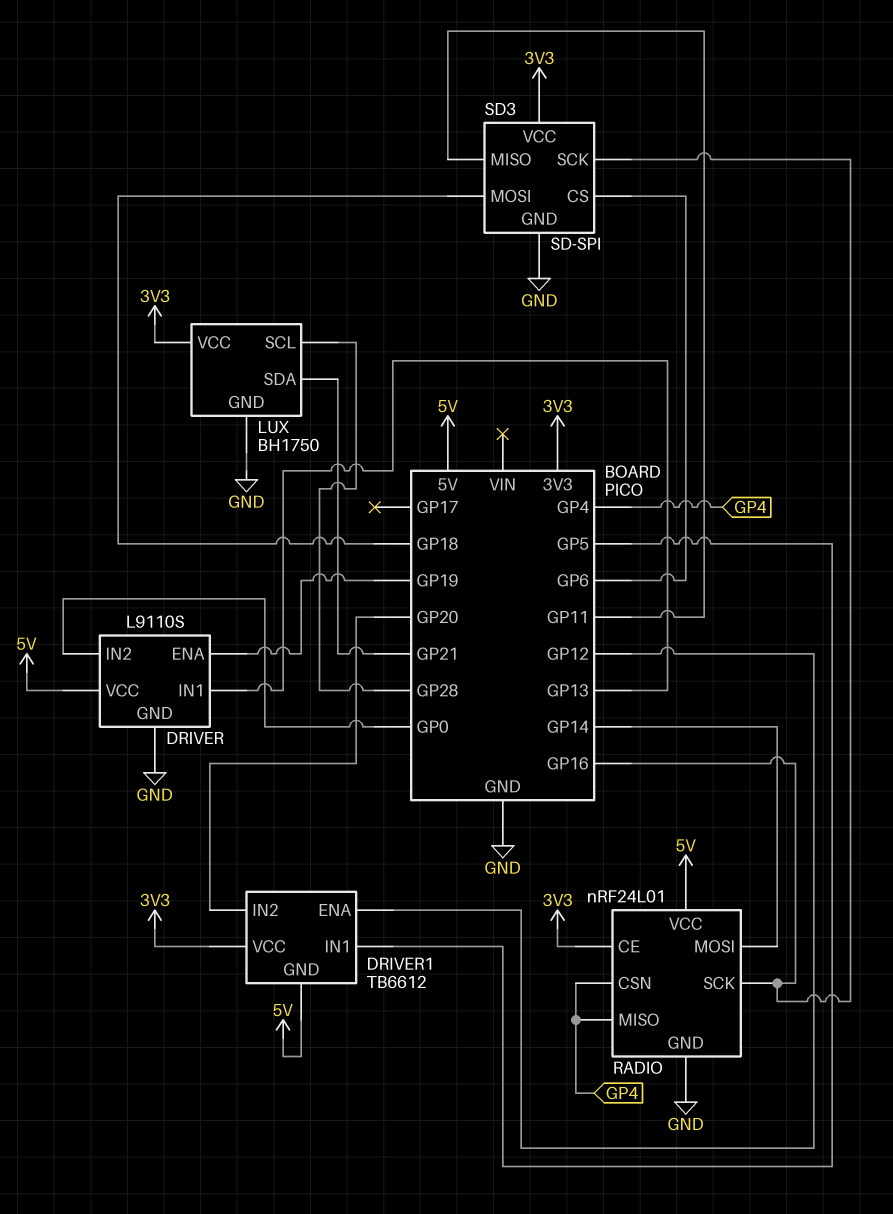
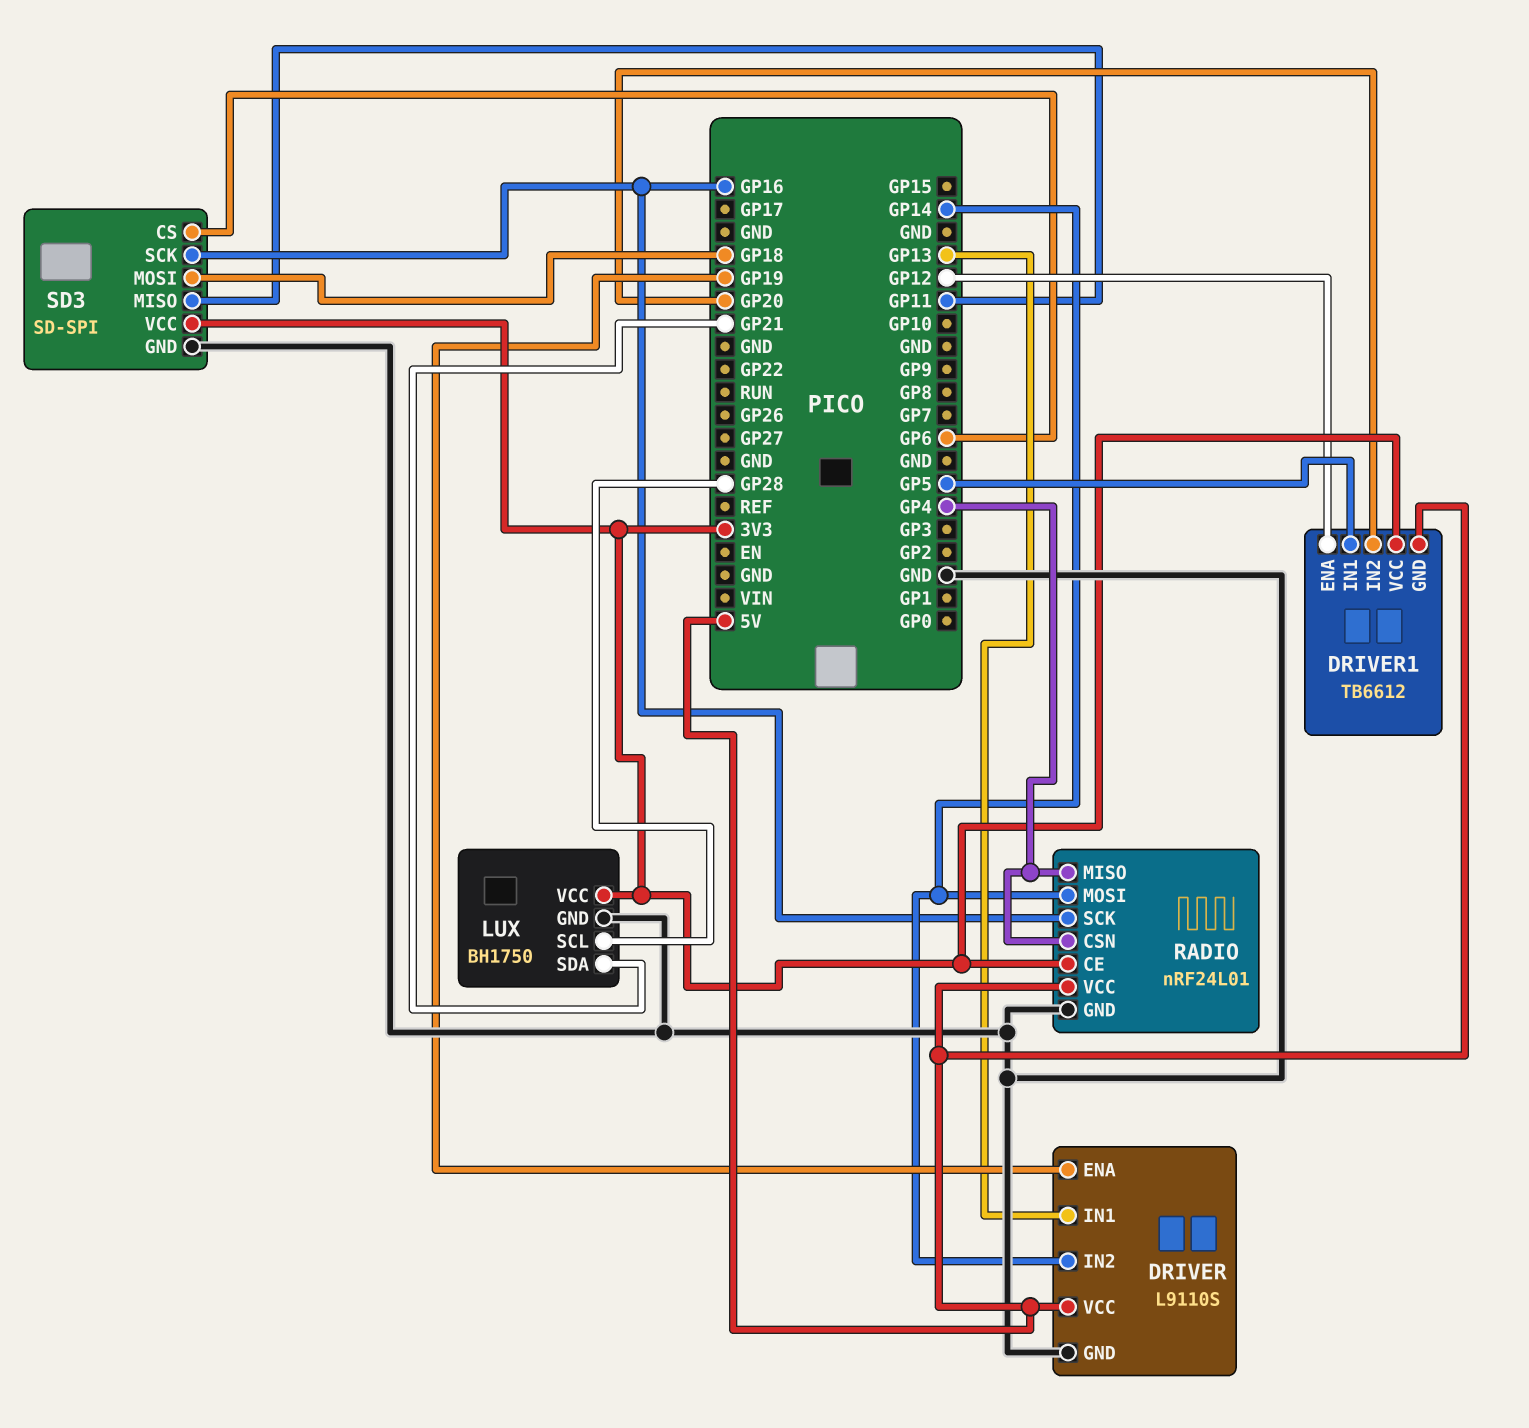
DRIVER pin IN2: GP0 -> GP14

